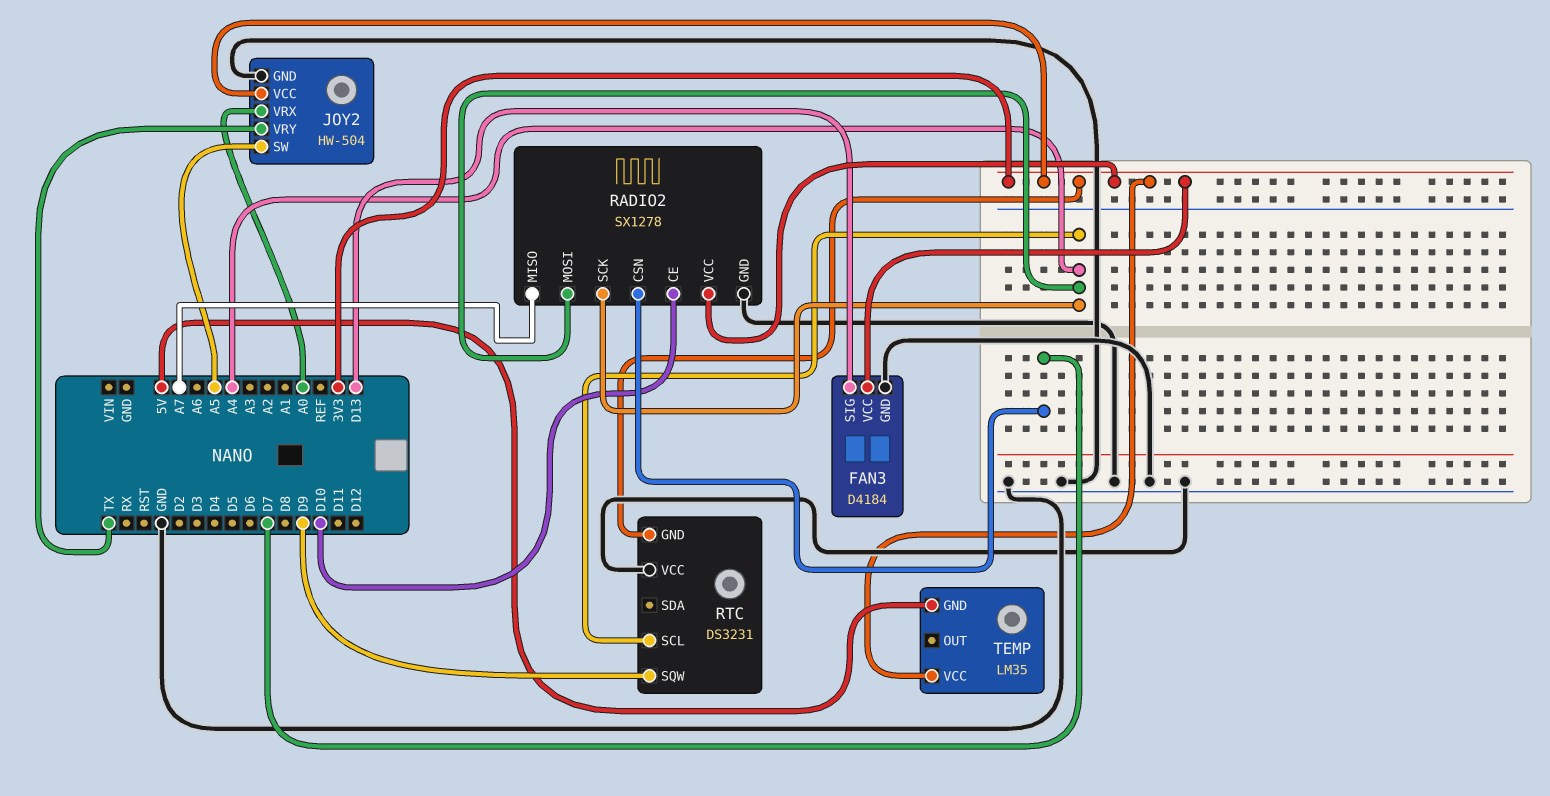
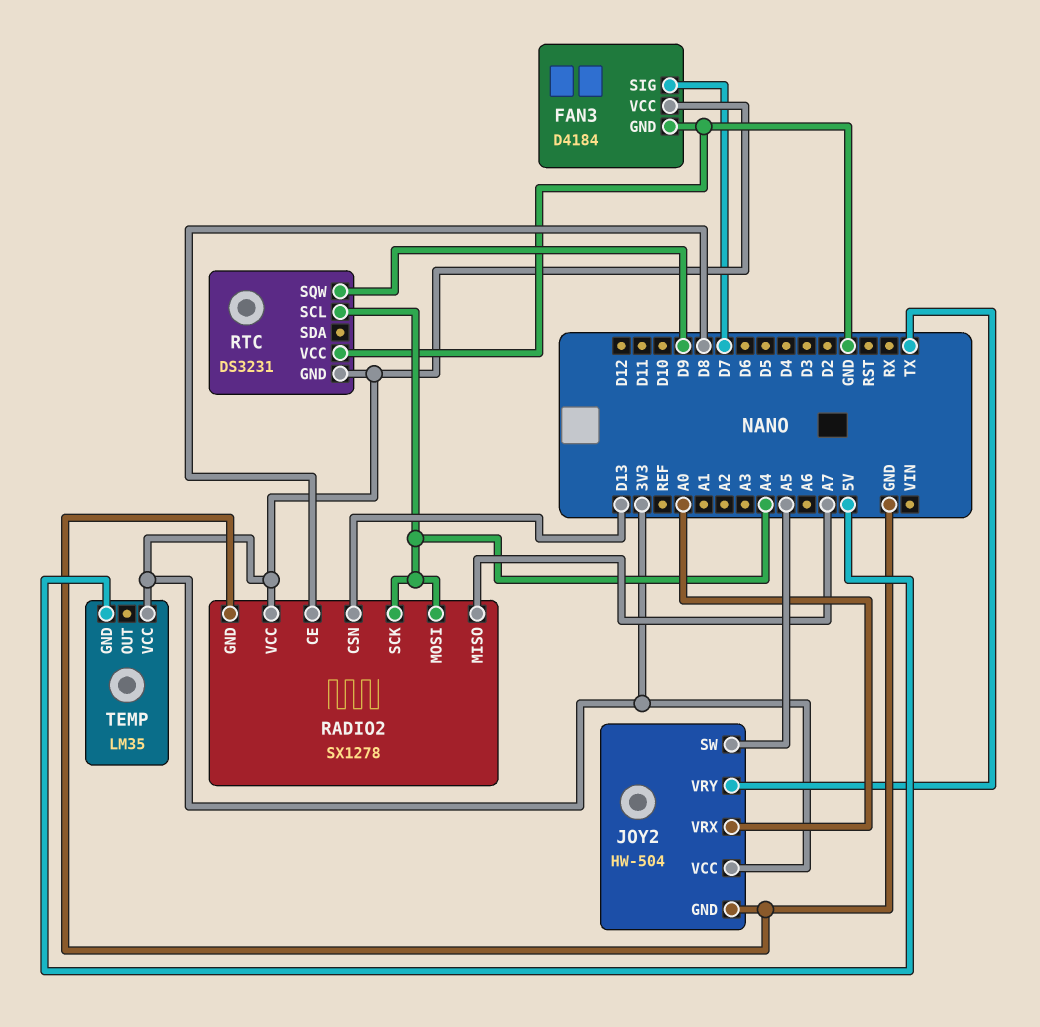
FAN3 pin SIG: D13 -> D7
RADIO2 pin CE: D10 -> D8
RADIO2 pin CSN: D7 -> D13

